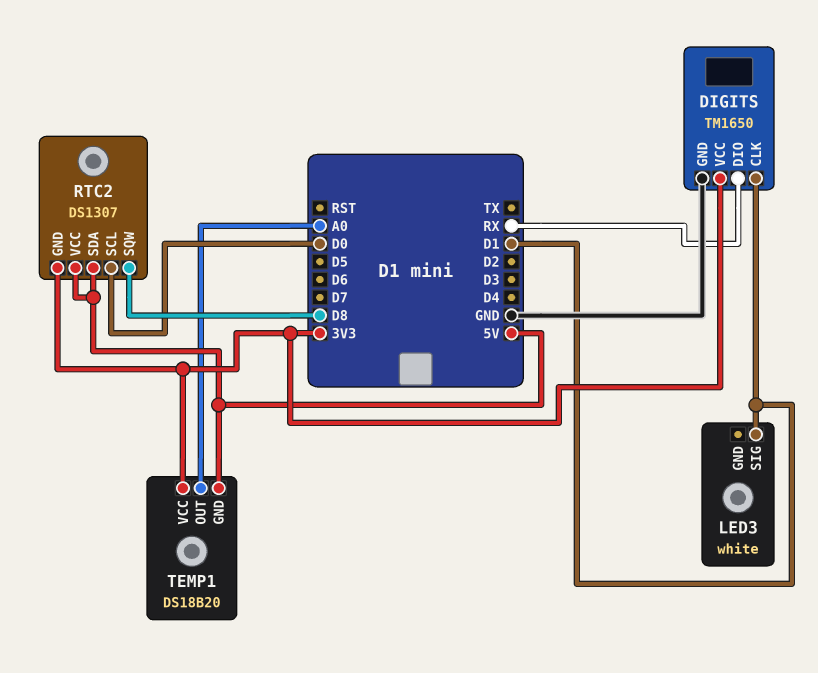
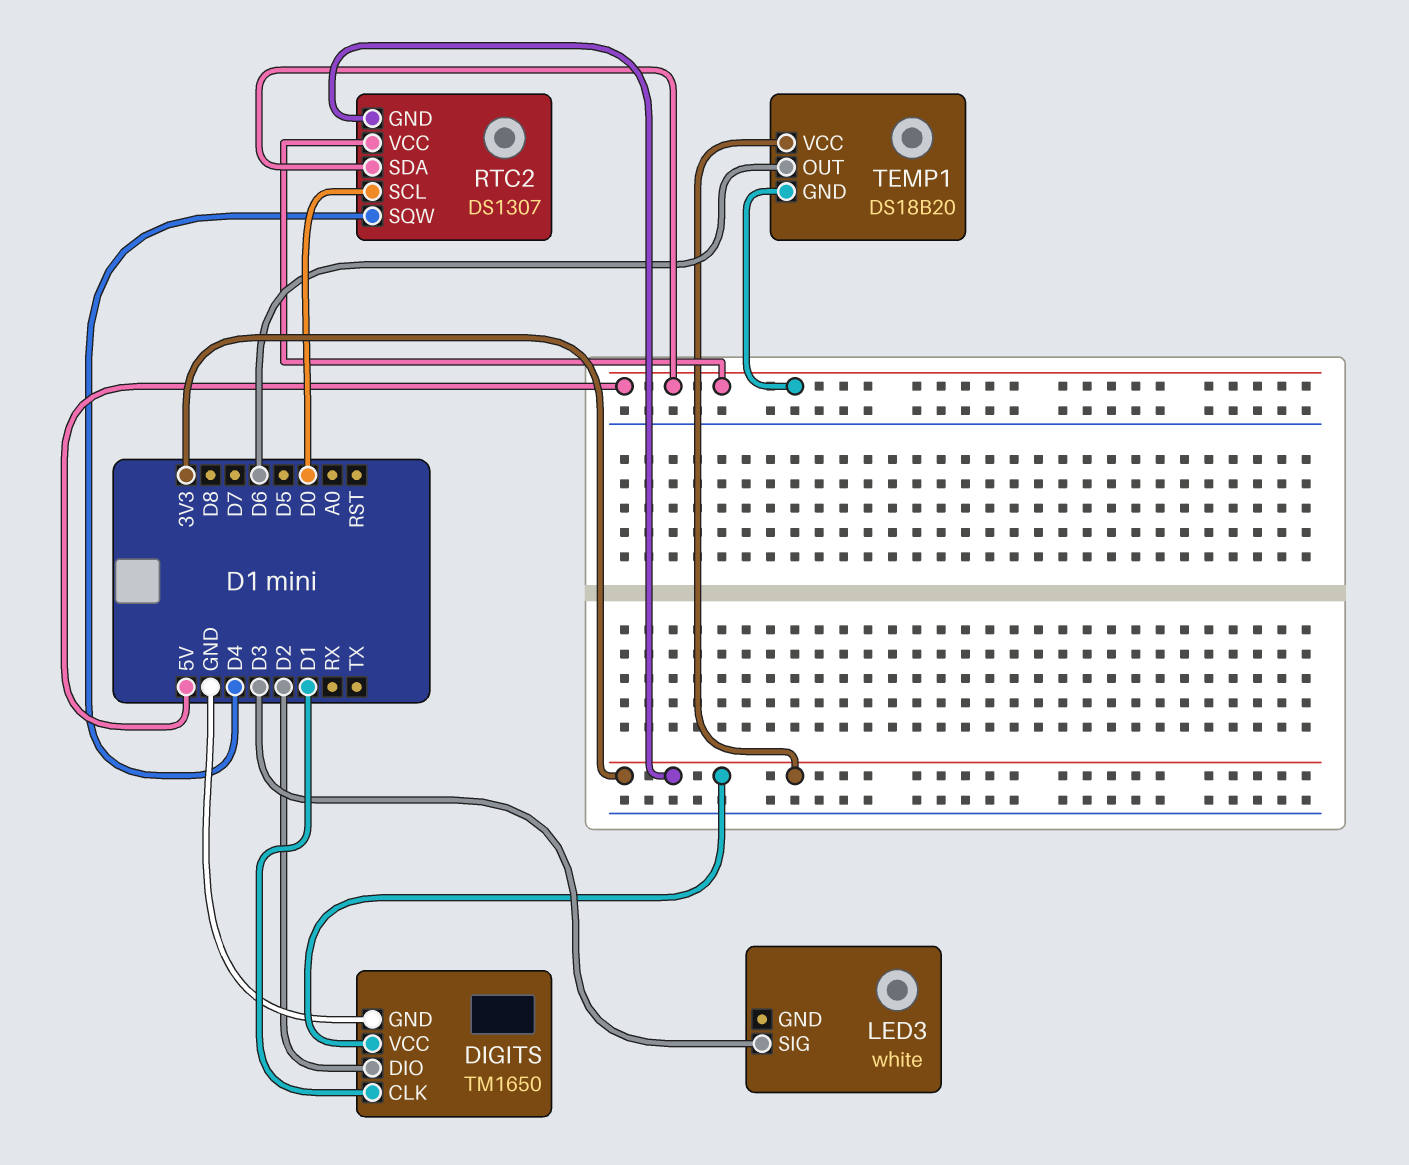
DIGITS pin DIO: RX -> D2
LED3 pin SIG: D1 -> D3
RTC2 pin SQW: D8 -> D4
TEMP1 pin OUT: A0 -> D6

